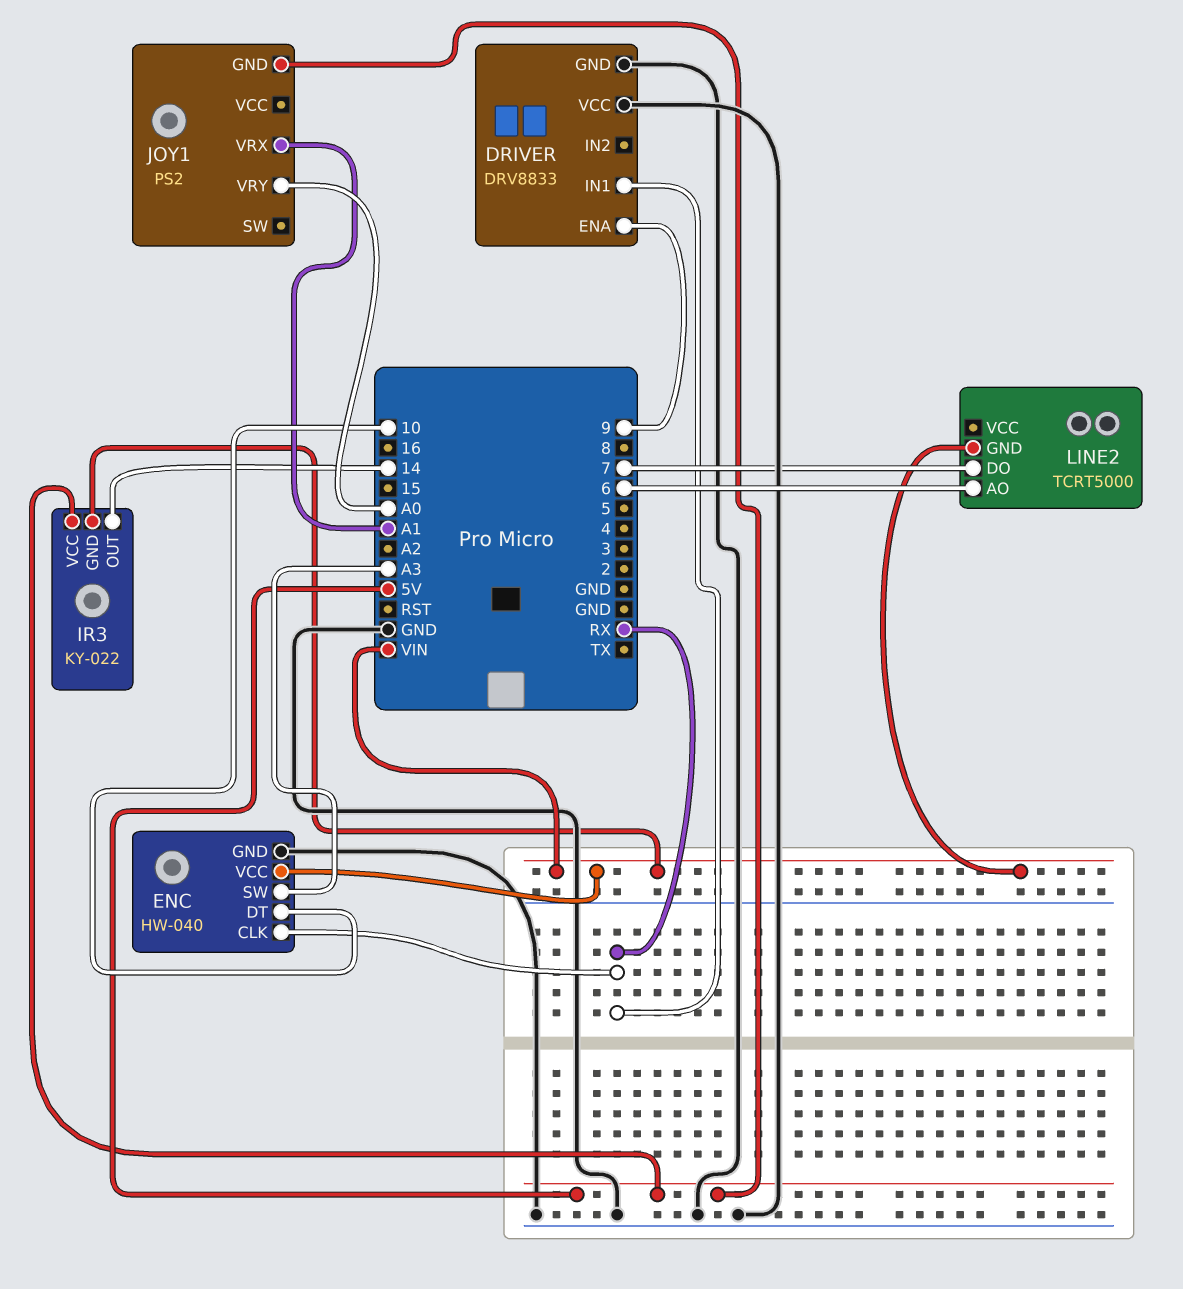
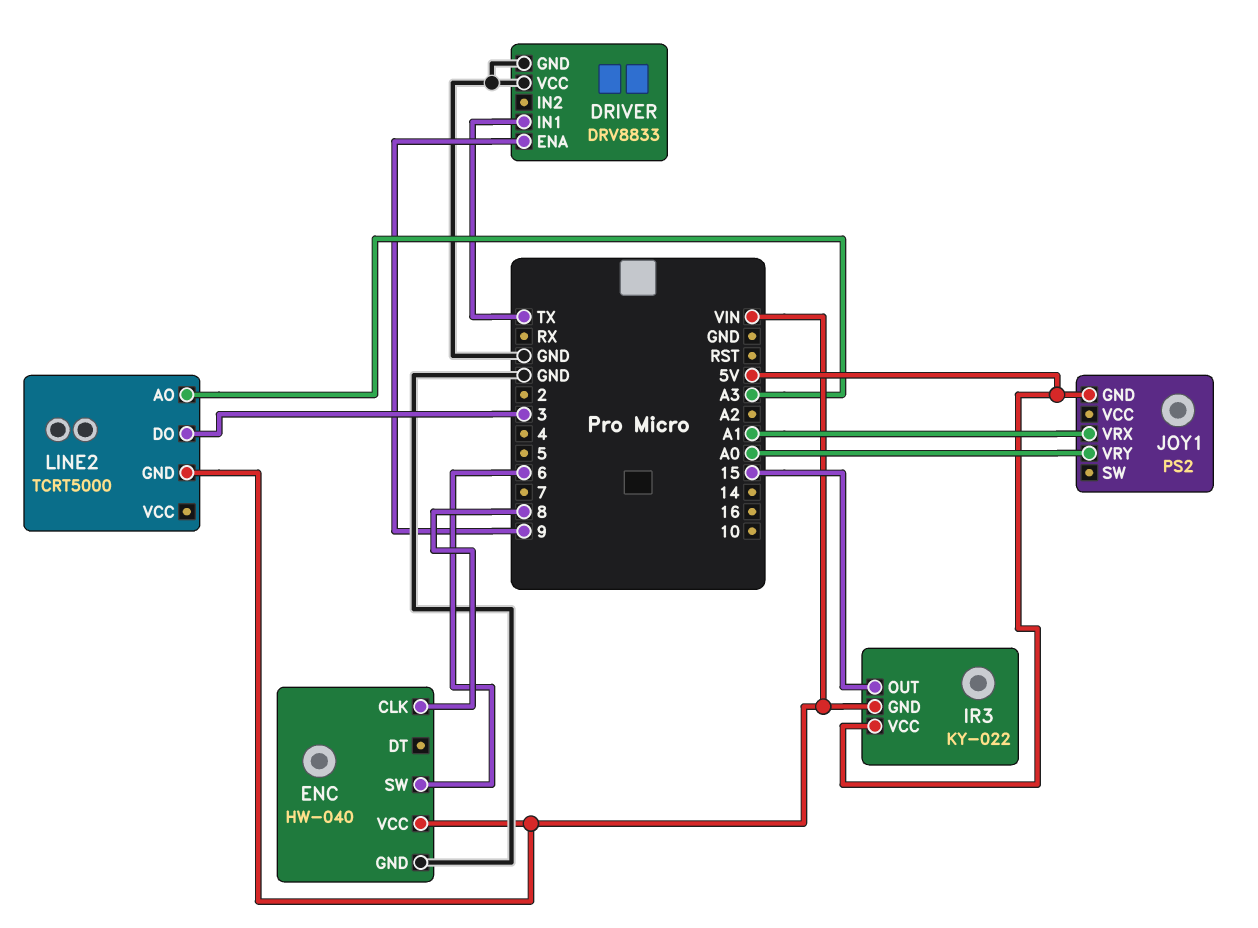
DRIVER pin IN1: RX -> TX
ENC pin CLK: RX -> 8
ENC pin DT: 10 -> none
ENC pin SW: A3 -> 6
IR3 pin OUT: 14 -> 15
LINE2 pin AO: 6 -> A3
LINE2 pin DO: 7 -> 3

